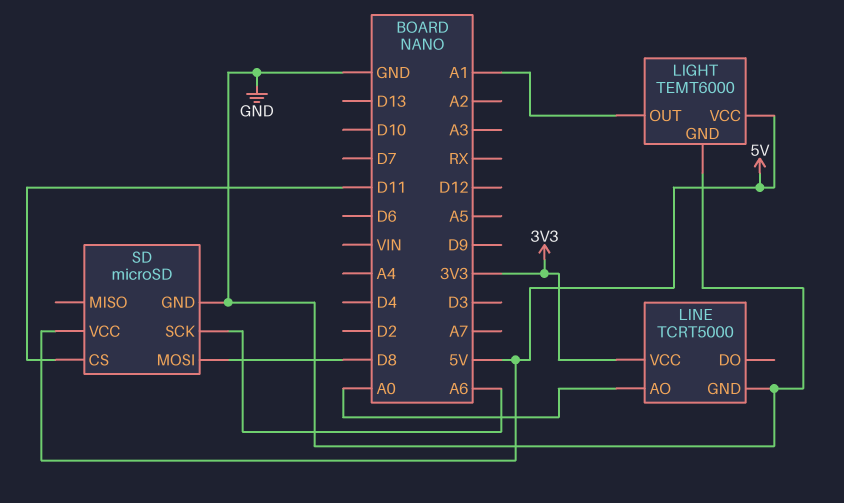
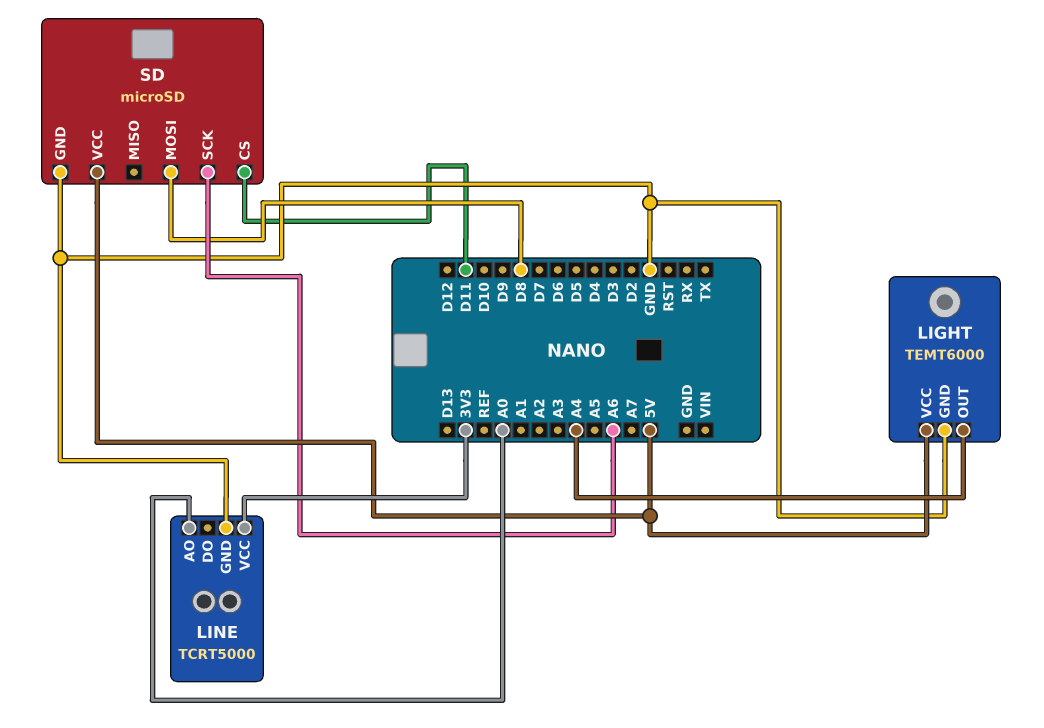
LIGHT pin OUT: A1 -> A4

